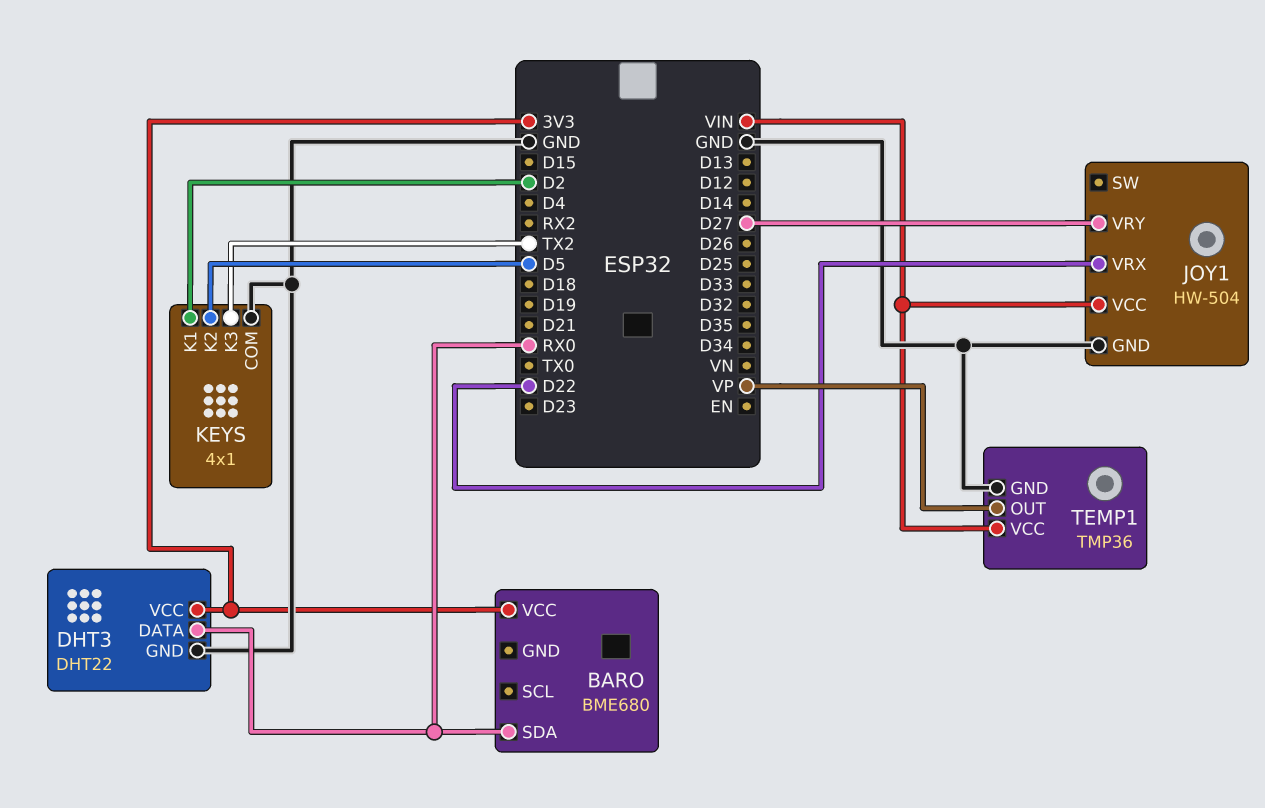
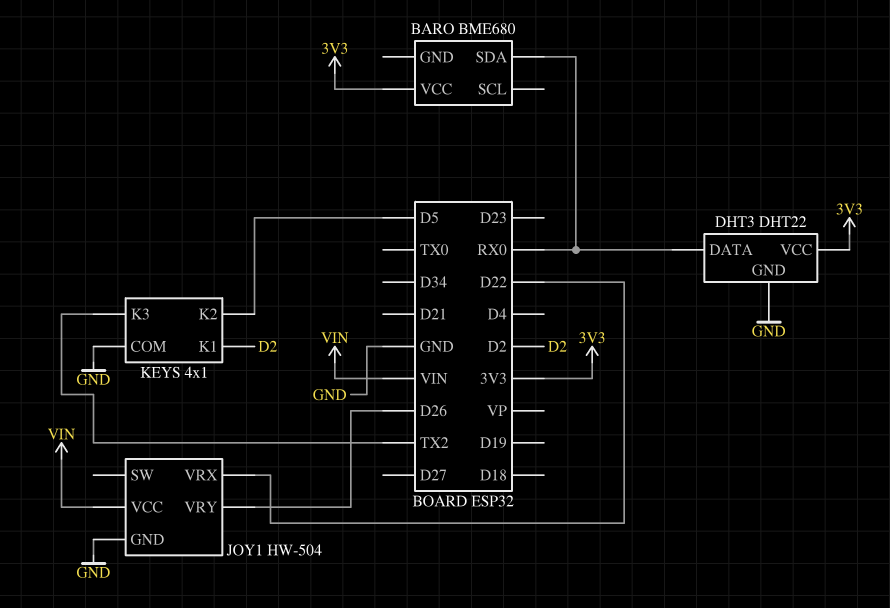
JOY1 pin VRY: D27 -> D26
TEMP1: TMP36 -> none
TEMP1 pin GND: GND -> none
TEMP1 pin OUT: VP -> none
TEMP1 pin VCC: VIN -> none

